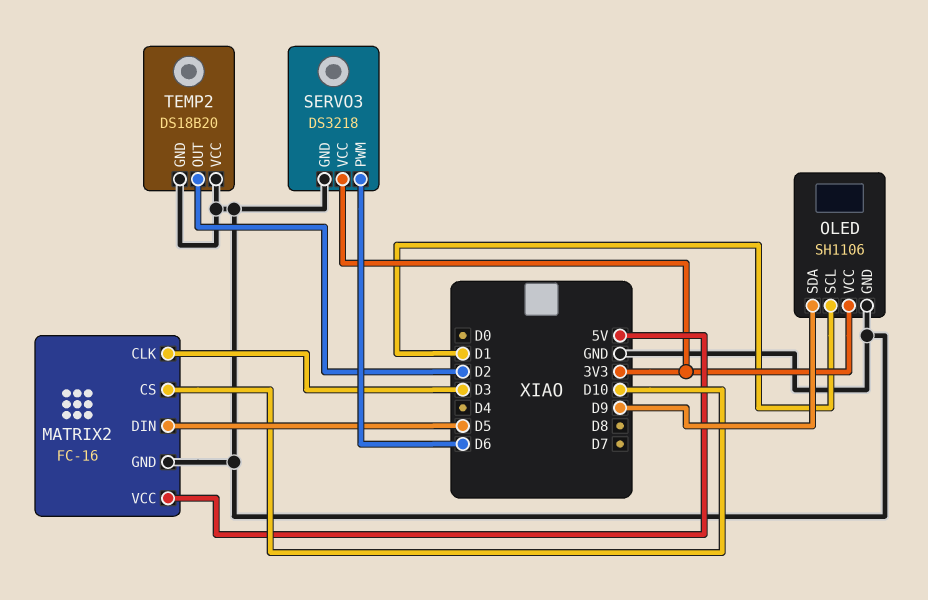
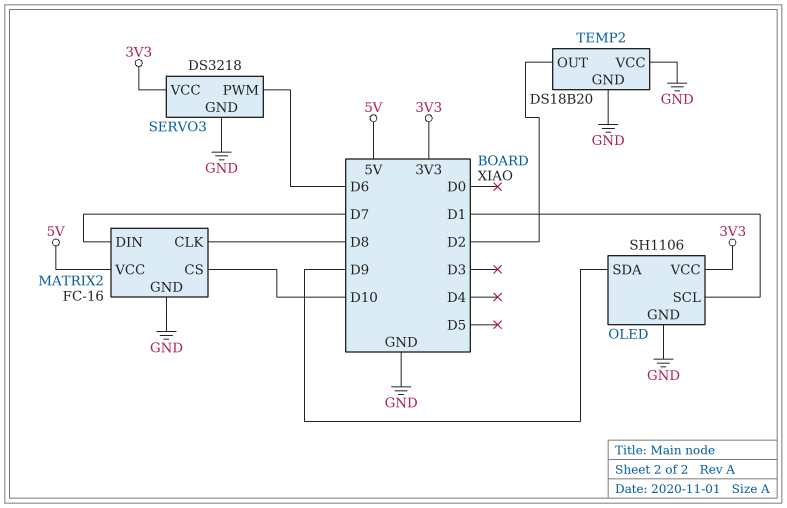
MATRIX2 pin CLK: D3 -> D8
MATRIX2 pin DIN: D5 -> D7

